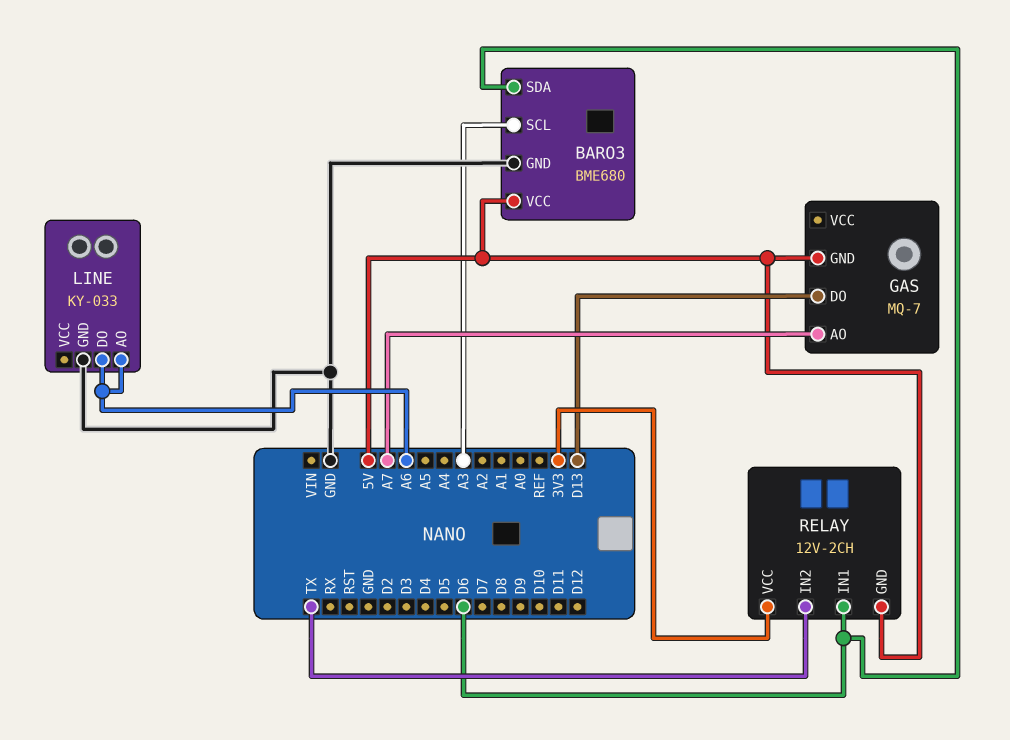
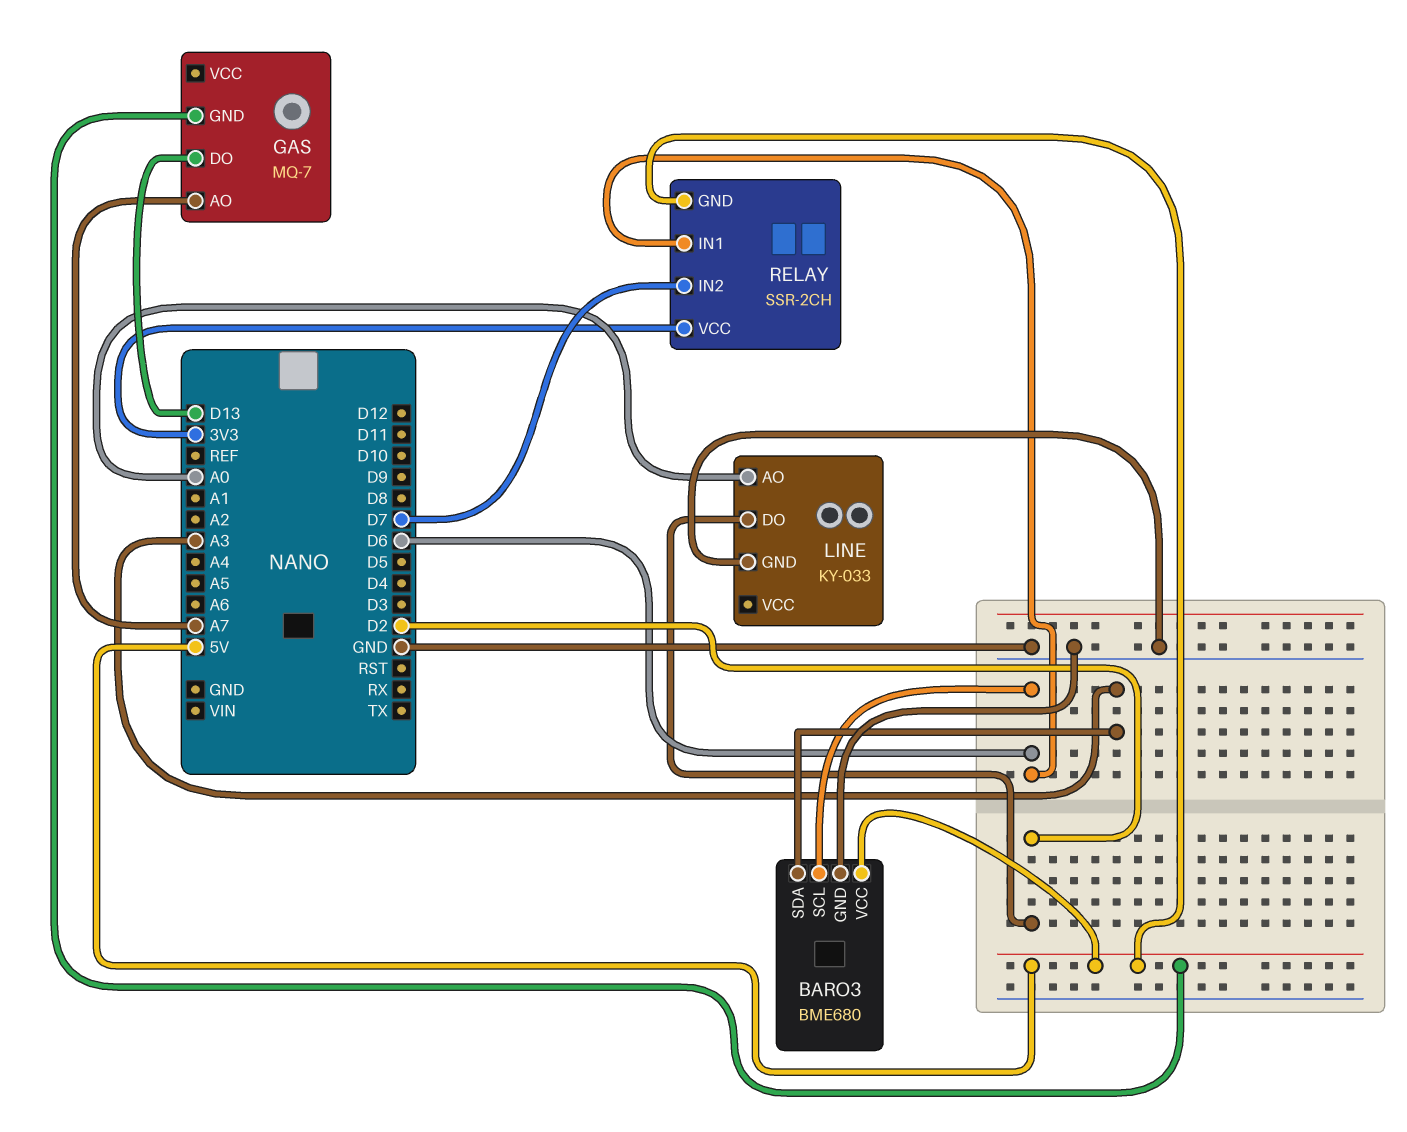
BARO3 pin SCL: A3 -> D6
BARO3 pin SDA: D6 -> A3
LINE pin AO: A6 -> A0
LINE pin DO: A6 -> D2
RELAY: 12V-2CH -> SSR-2CH
RELAY pin IN2: TX -> D7

